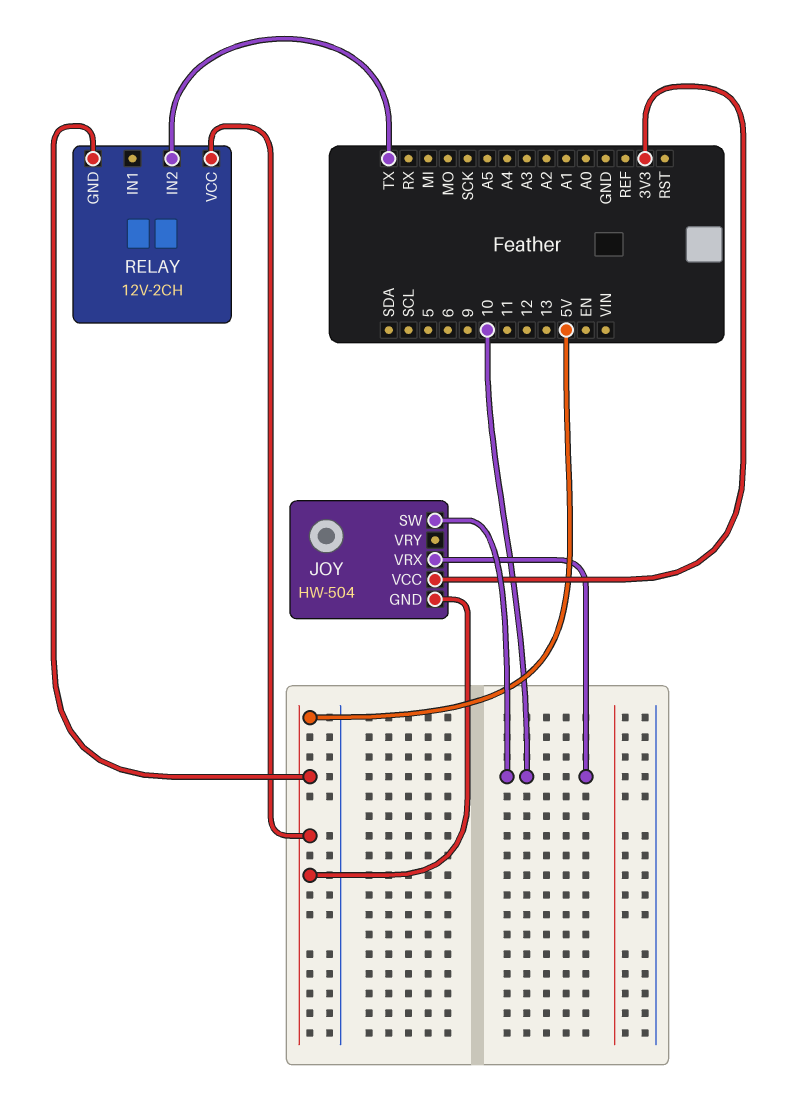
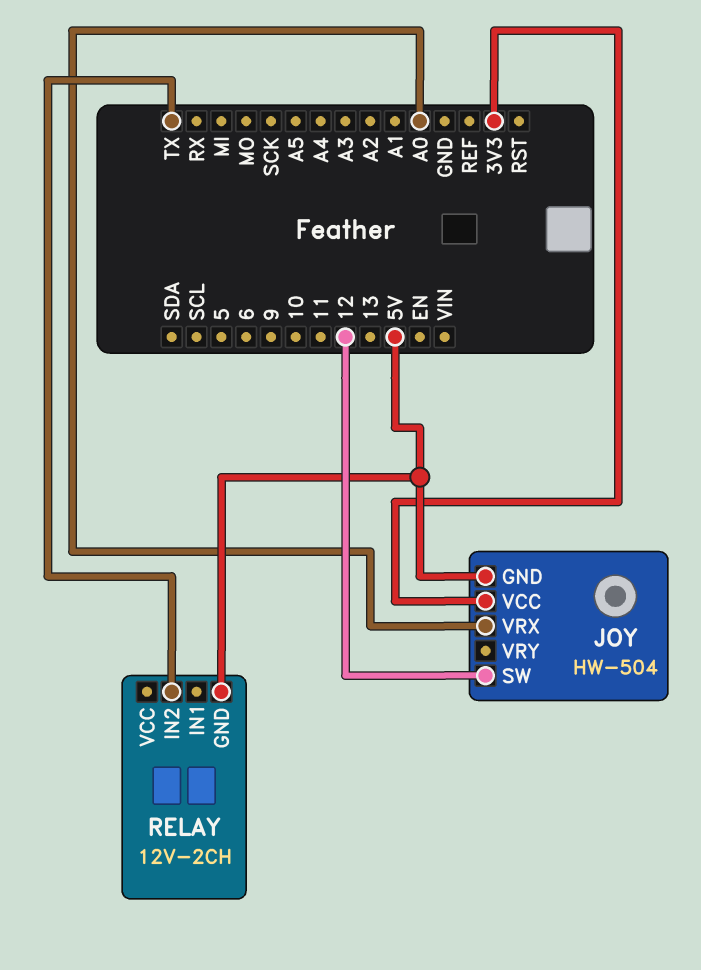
JOY pin SW: 10 -> 12
JOY pin VRX: 10 -> A0
RELAY pin VCC: 5V -> none

